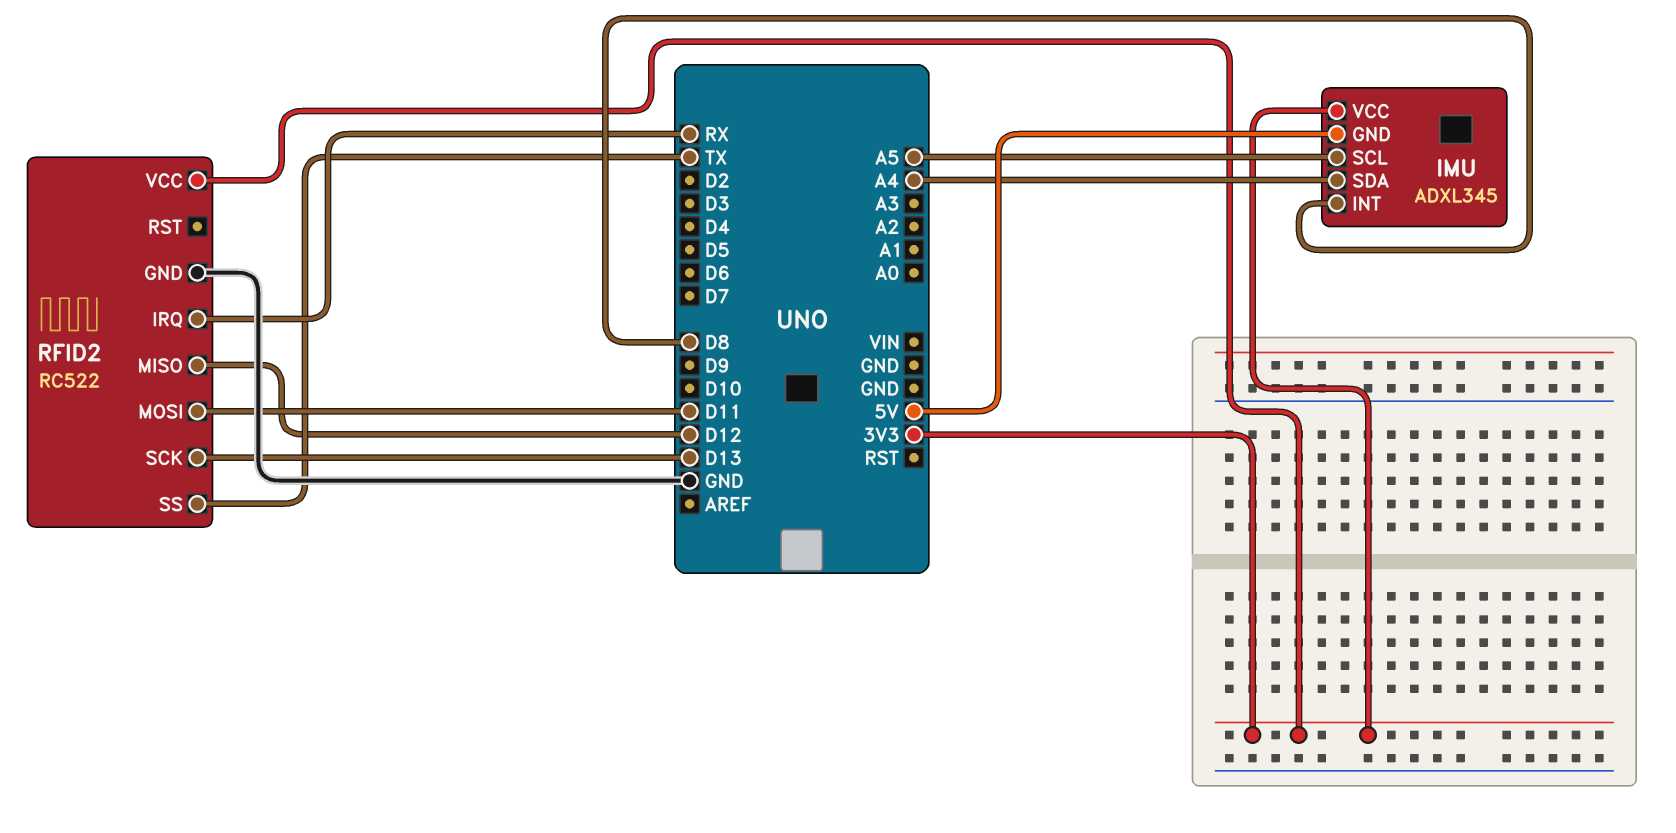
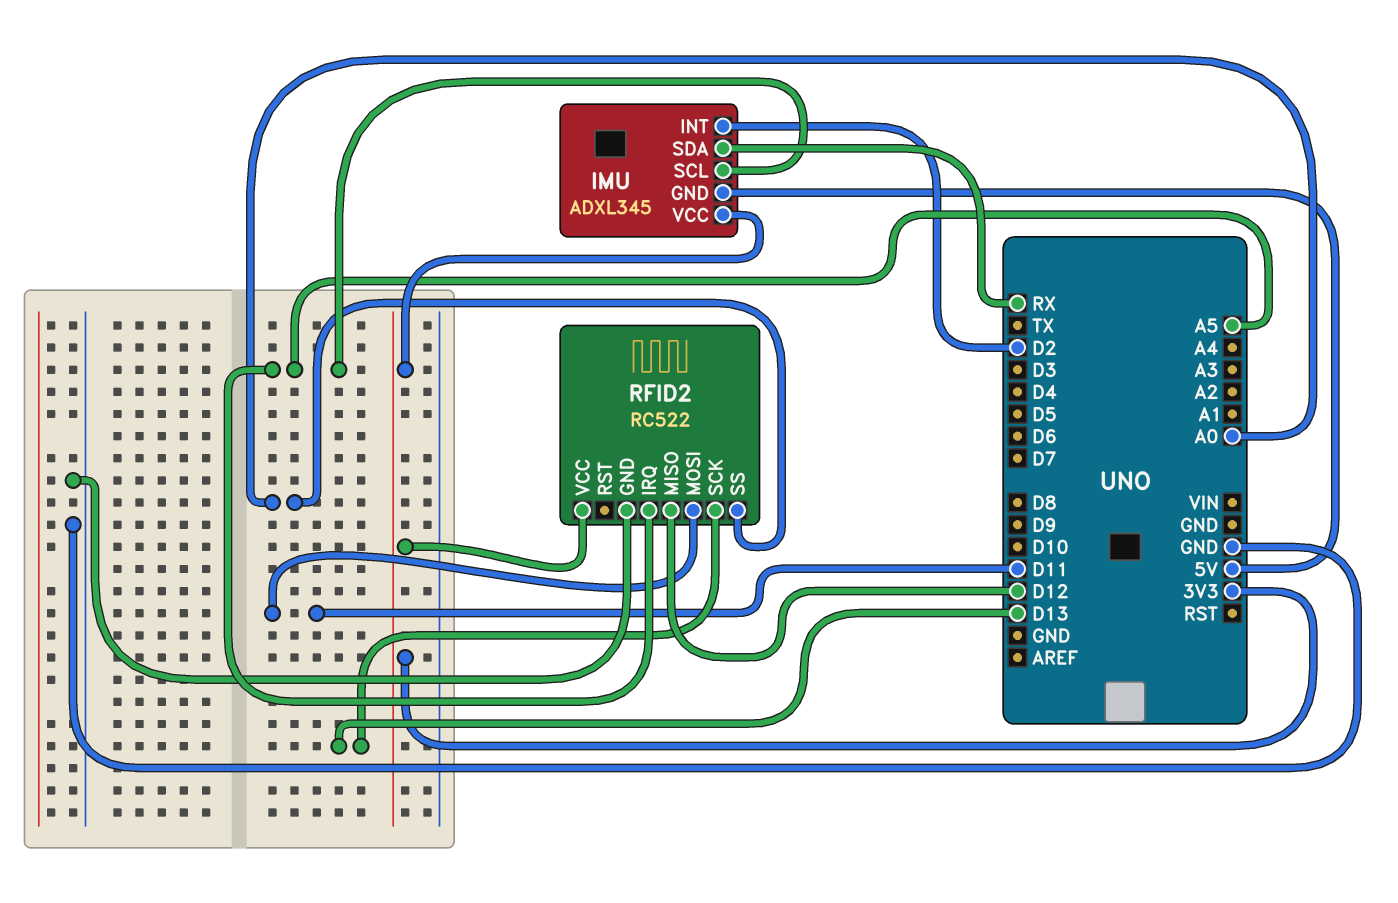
IMU pin INT: D8 -> D2
IMU pin SDA: A4 -> RX
RFID2 pin IRQ: RX -> A5
RFID2 pin SS: TX -> A0

